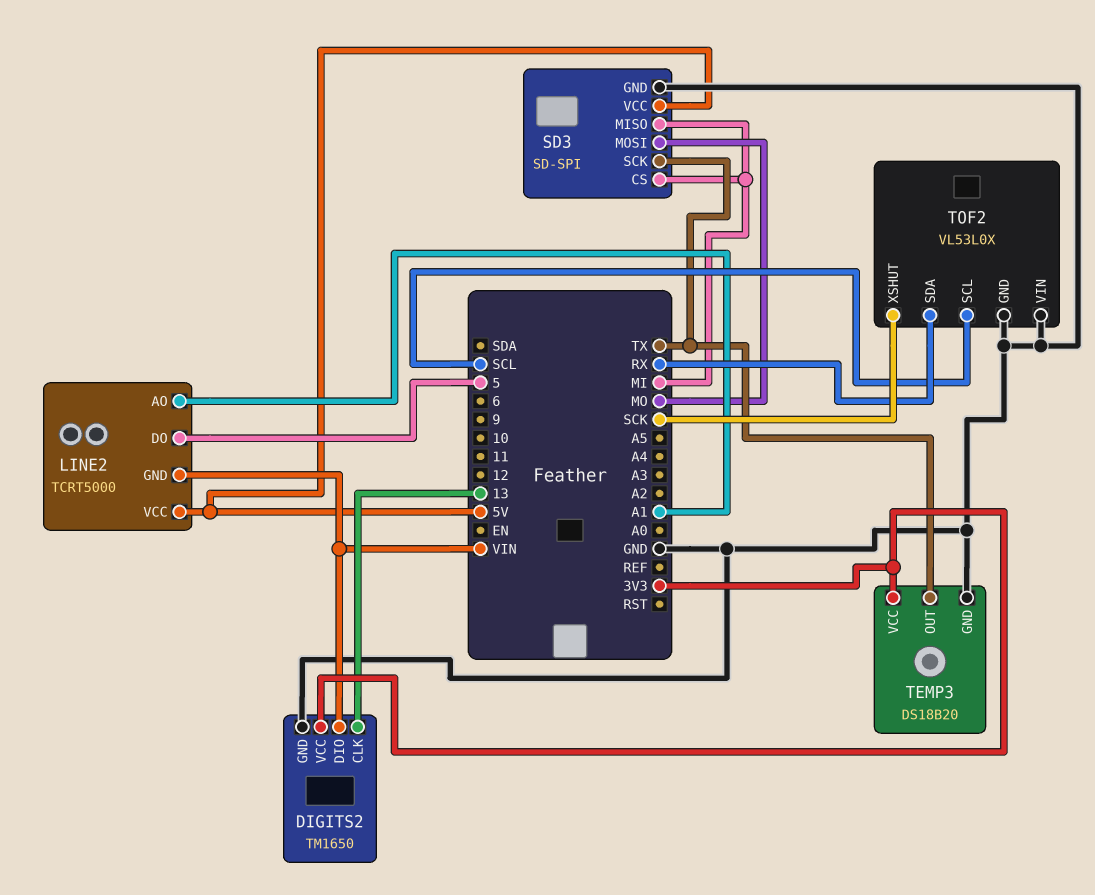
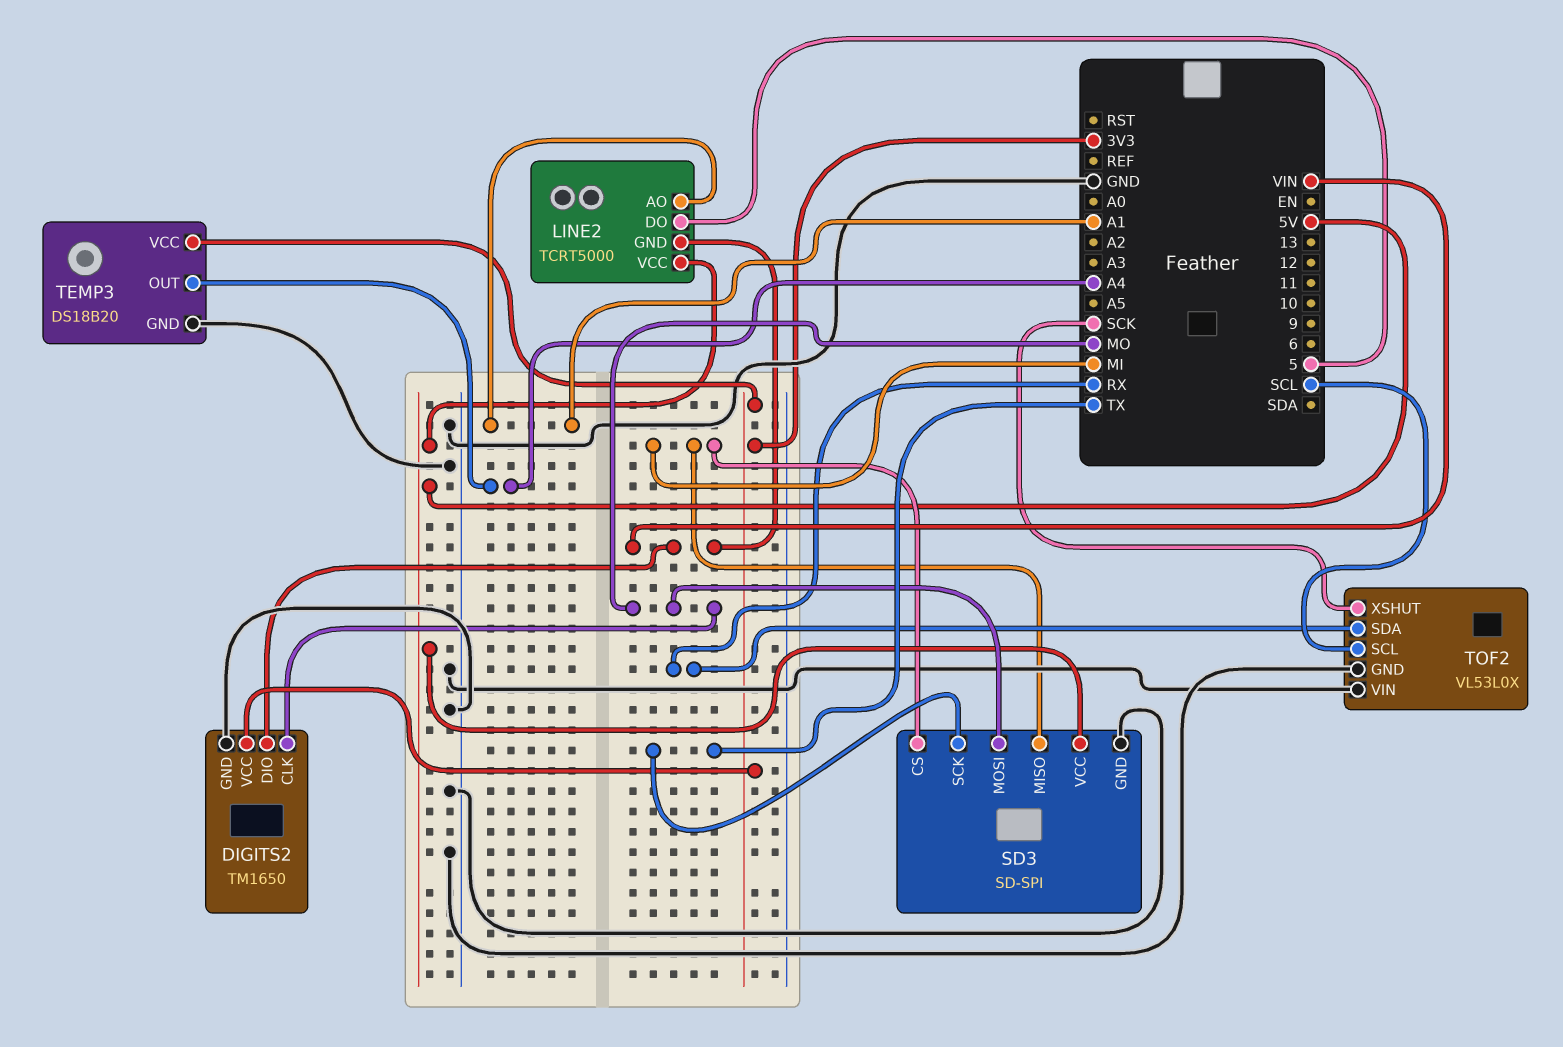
DIGITS2 pin CLK: 13 -> MO
TEMP3 pin OUT: TX -> A4

